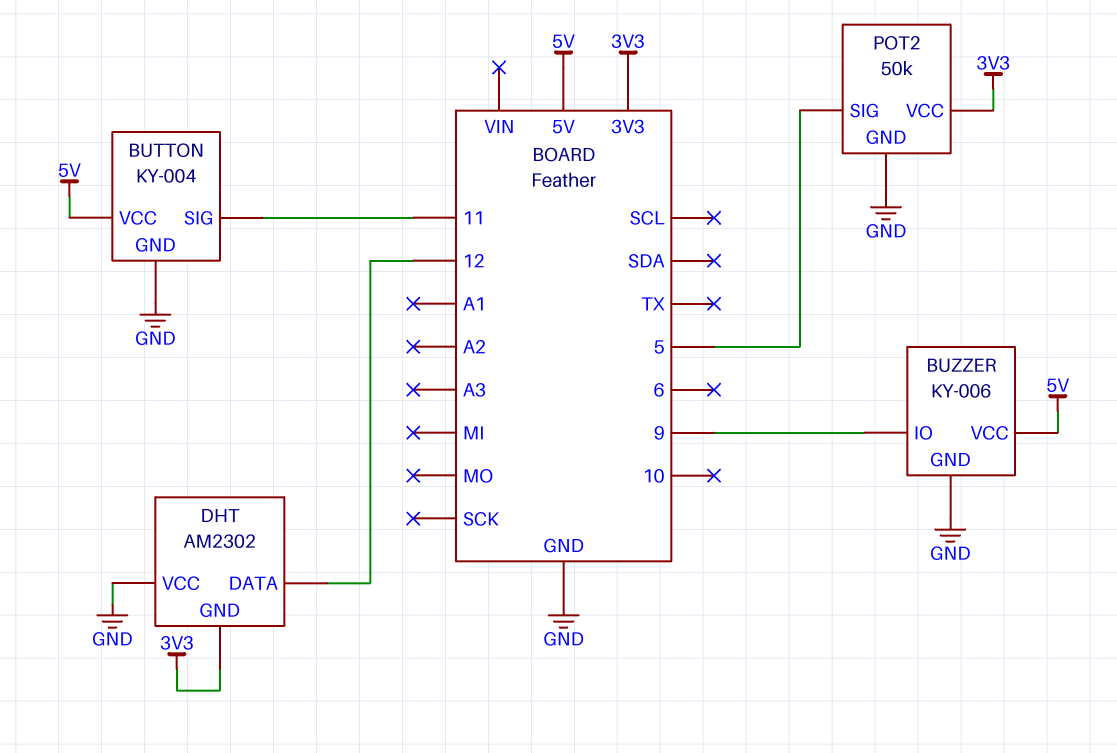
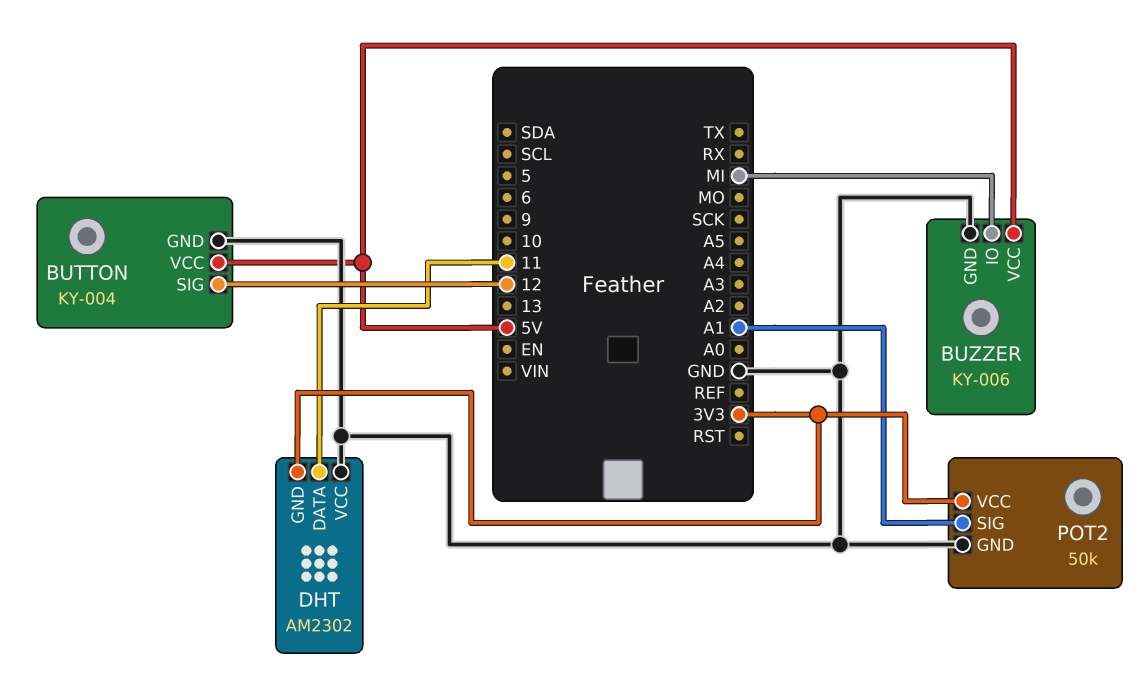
BUTTON pin SIG: 11 -> 12
BUZZER pin IO: 9 -> MI
DHT pin DATA: 12 -> 11
POT2 pin SIG: 5 -> A1

